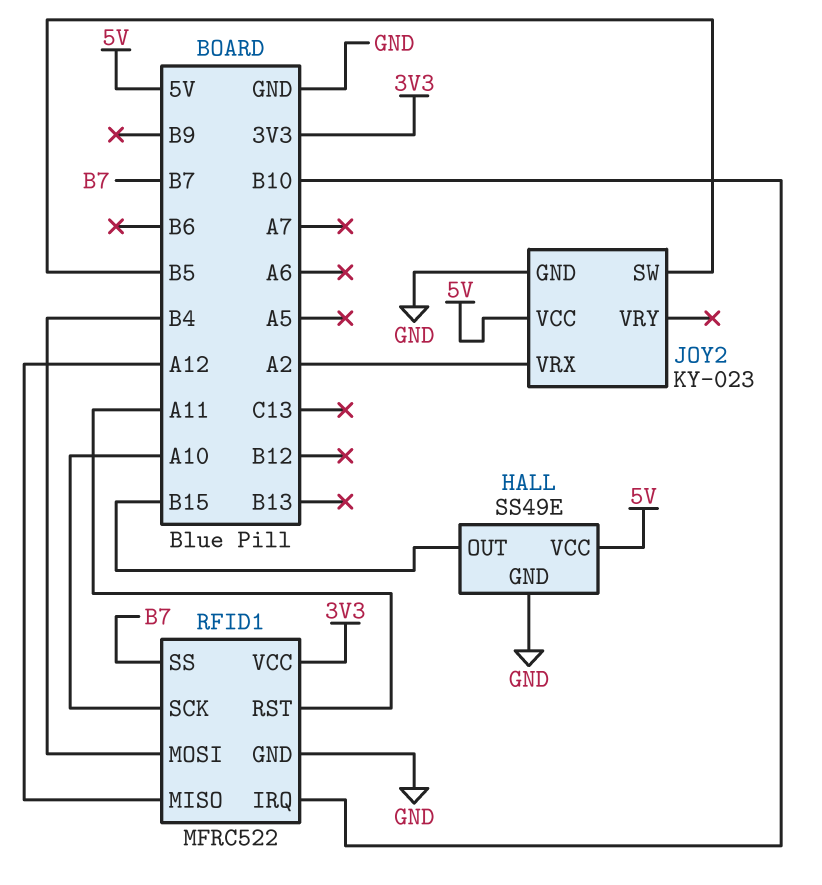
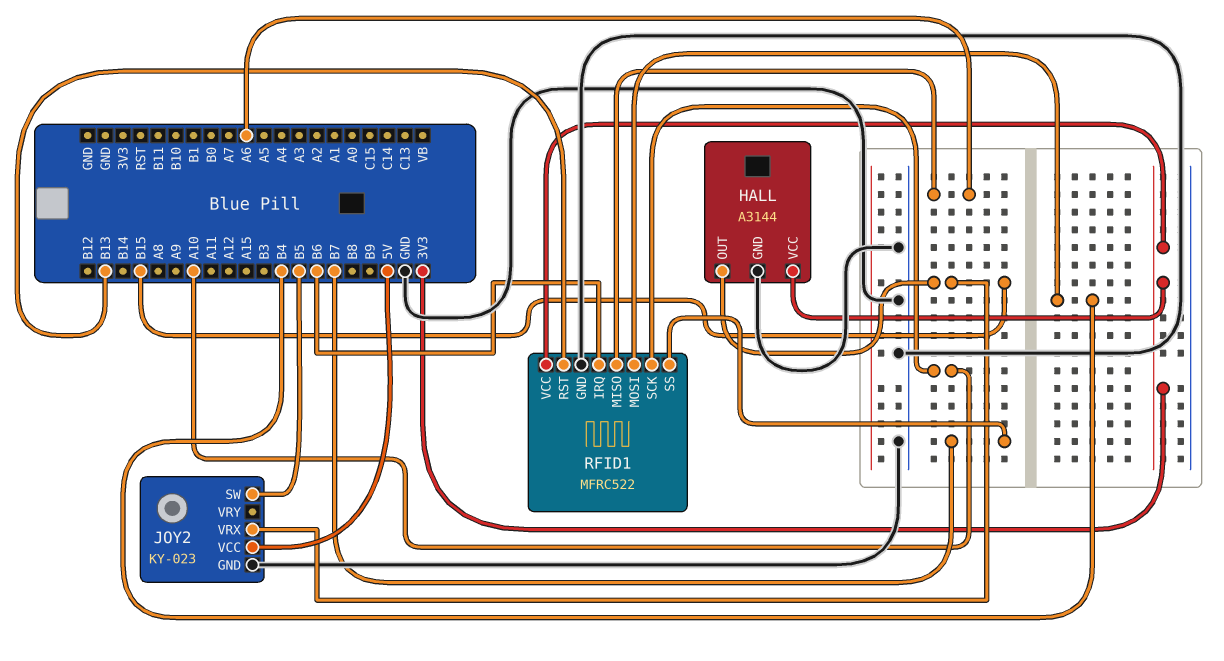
HALL: SS49E -> A3144
HALL pin VCC: 5V -> 3V3
JOY2 pin VRX: A2 -> B15
RFID1 pin IRQ: B10 -> B6
RFID1 pin MISO: A12 -> A6
RFID1 pin RST: A11 -> B13

